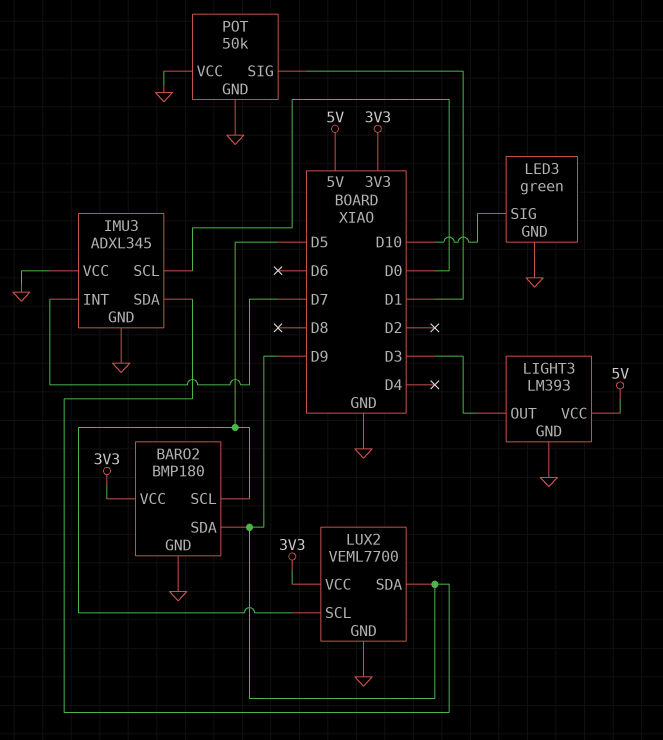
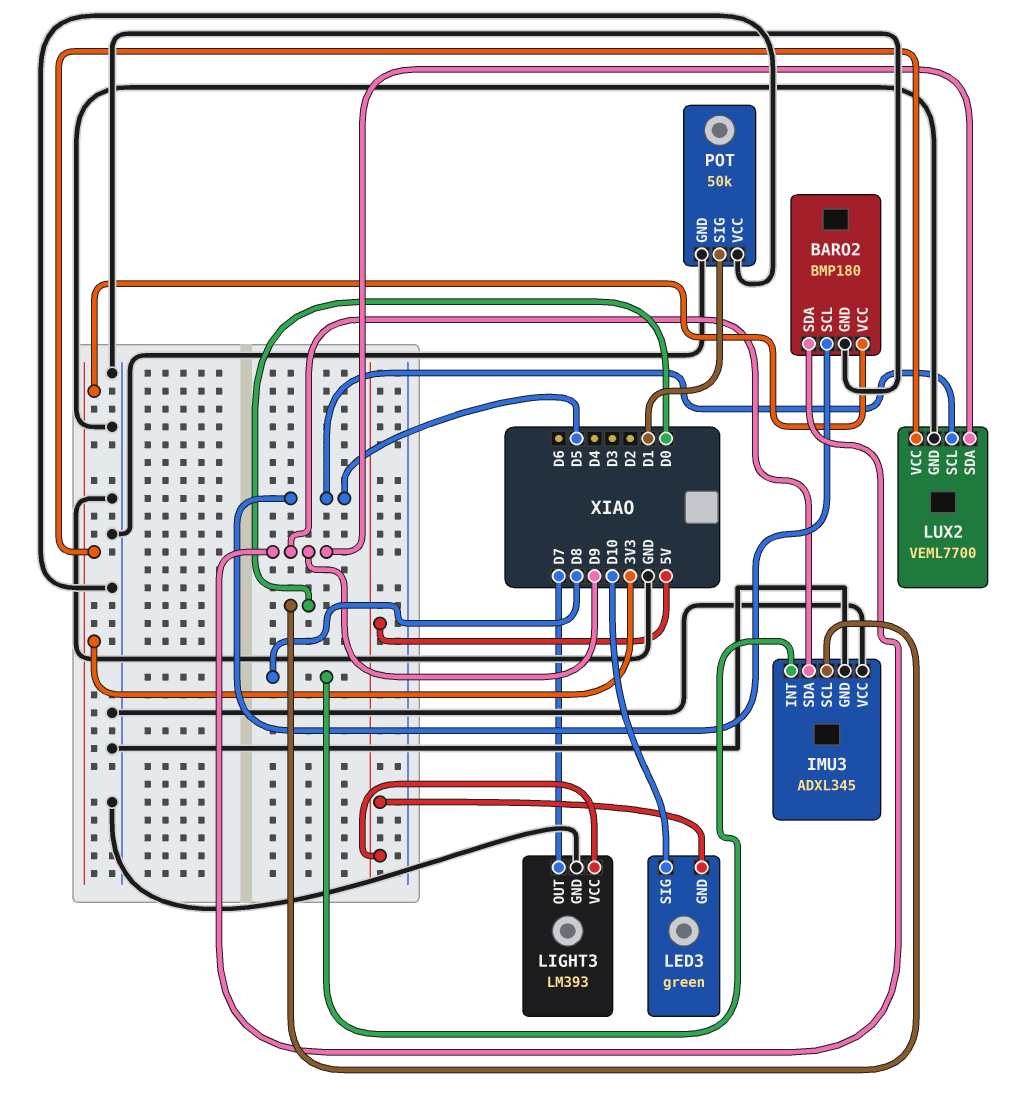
IMU3 pin INT: D7 -> D8
LED3 pin GND: GND -> 5V
LIGHT3 pin OUT: D3 -> D7

